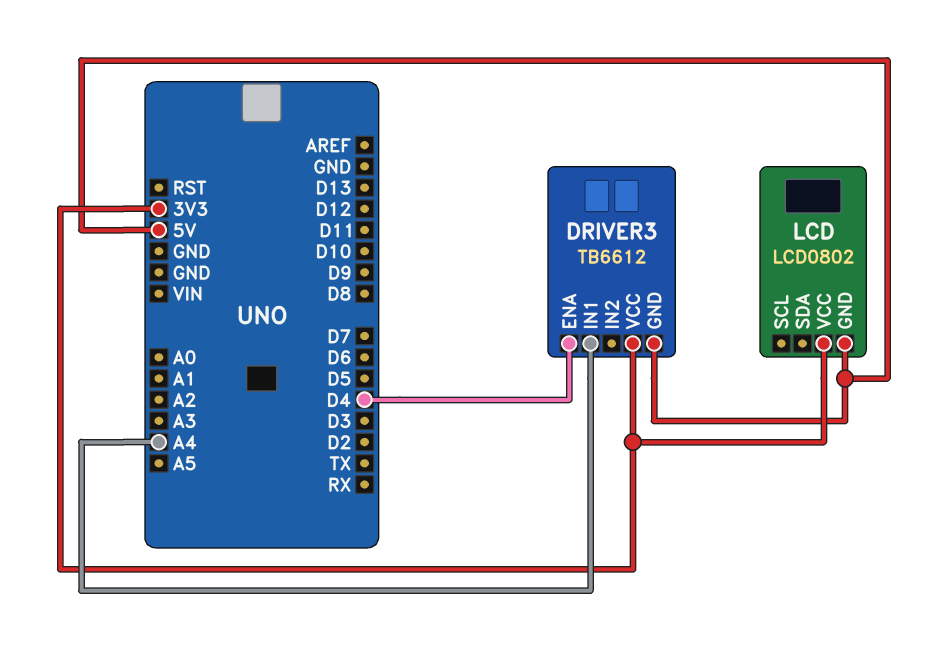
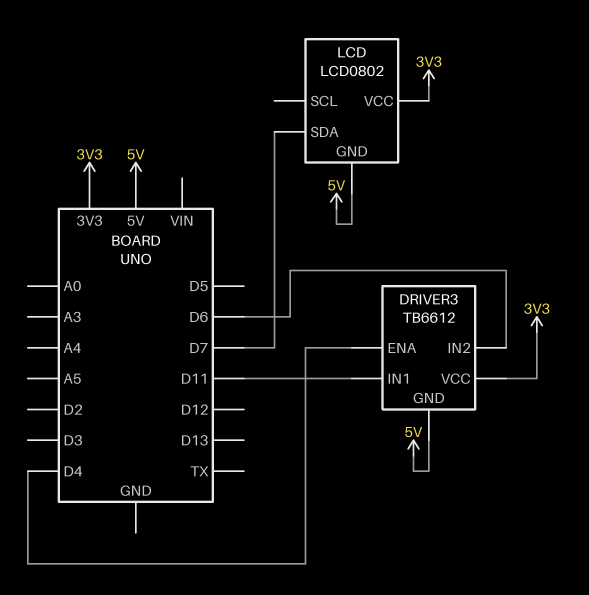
DRIVER3 pin IN1: A4 -> D11
DRIVER3 pin IN2: none -> D6
LCD pin SDA: none -> D7

